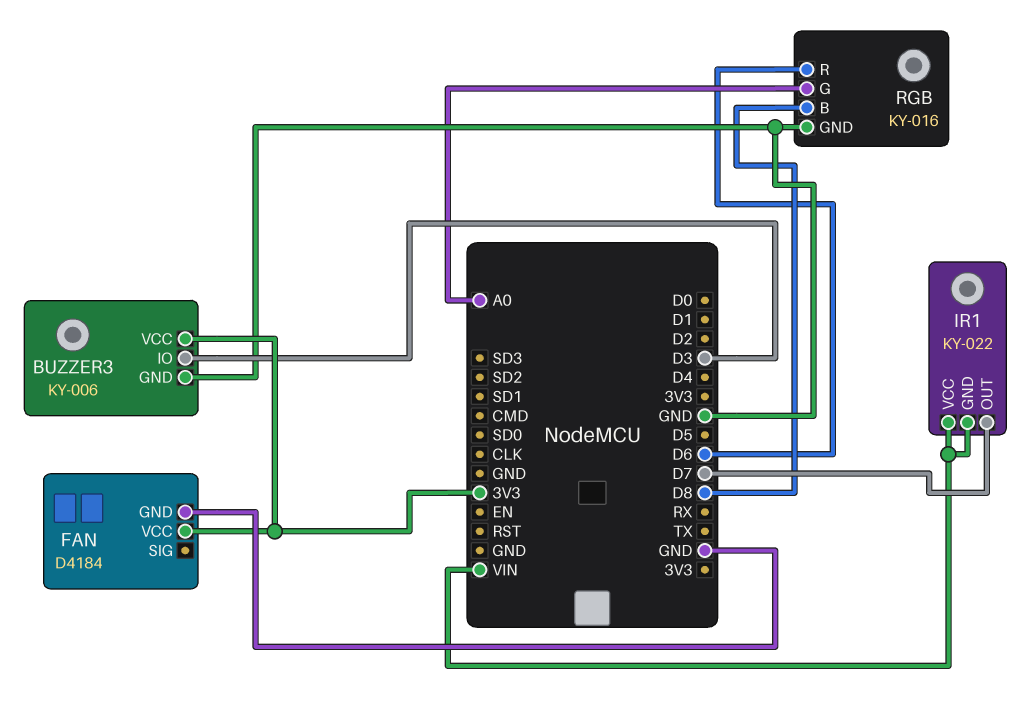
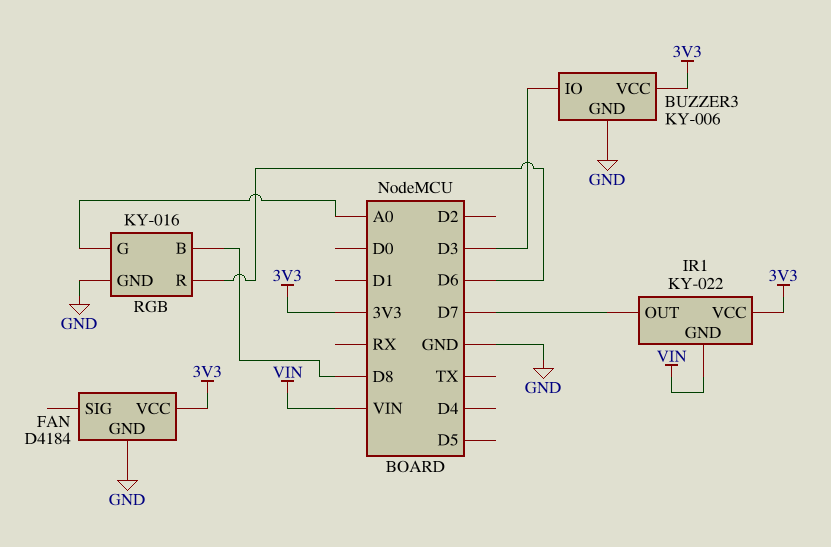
IR1 pin VCC: VIN -> 3V3

